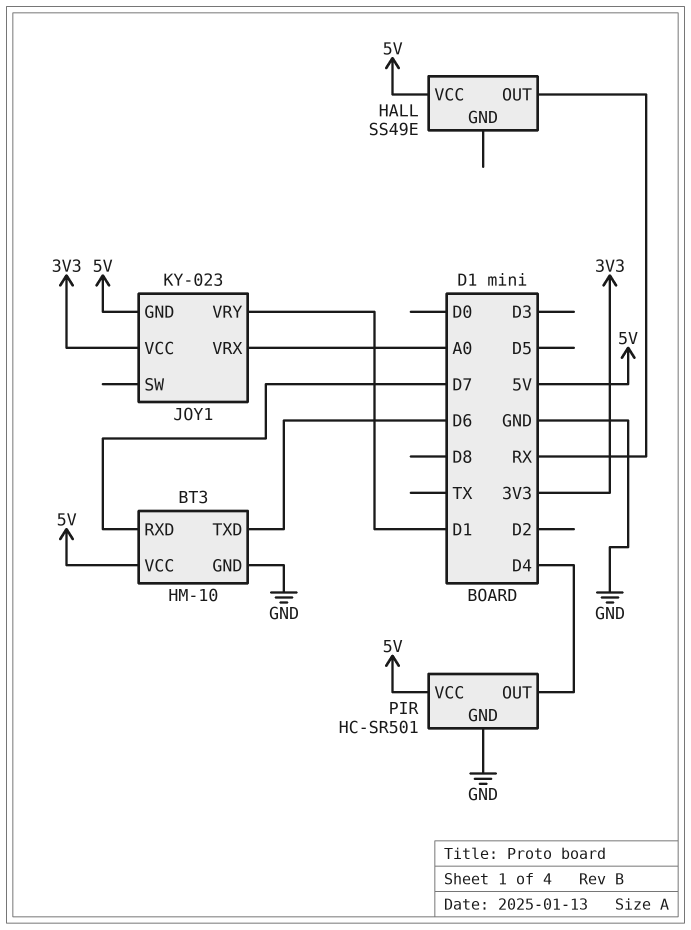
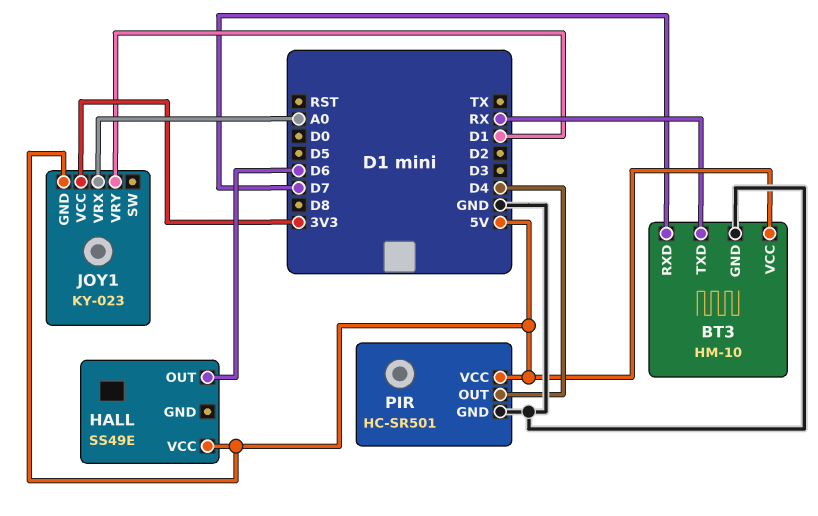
BT3 pin TXD: D6 -> RX
HALL pin OUT: RX -> D6

